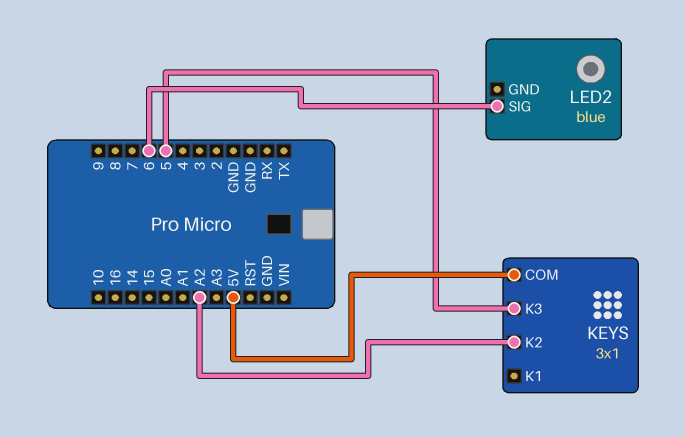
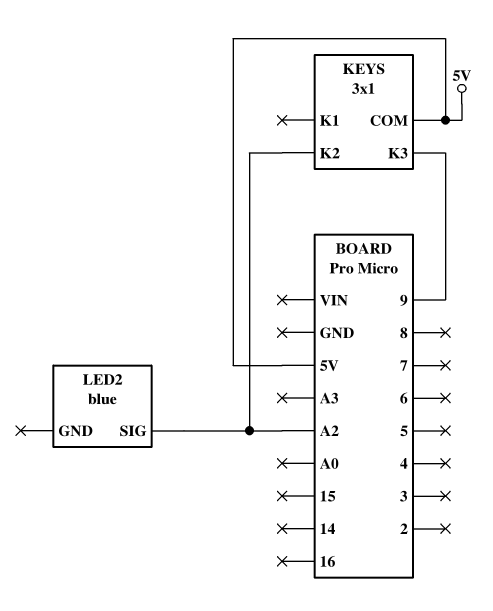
KEYS pin K3: 5 -> 9
LED2 pin SIG: 6 -> A2

